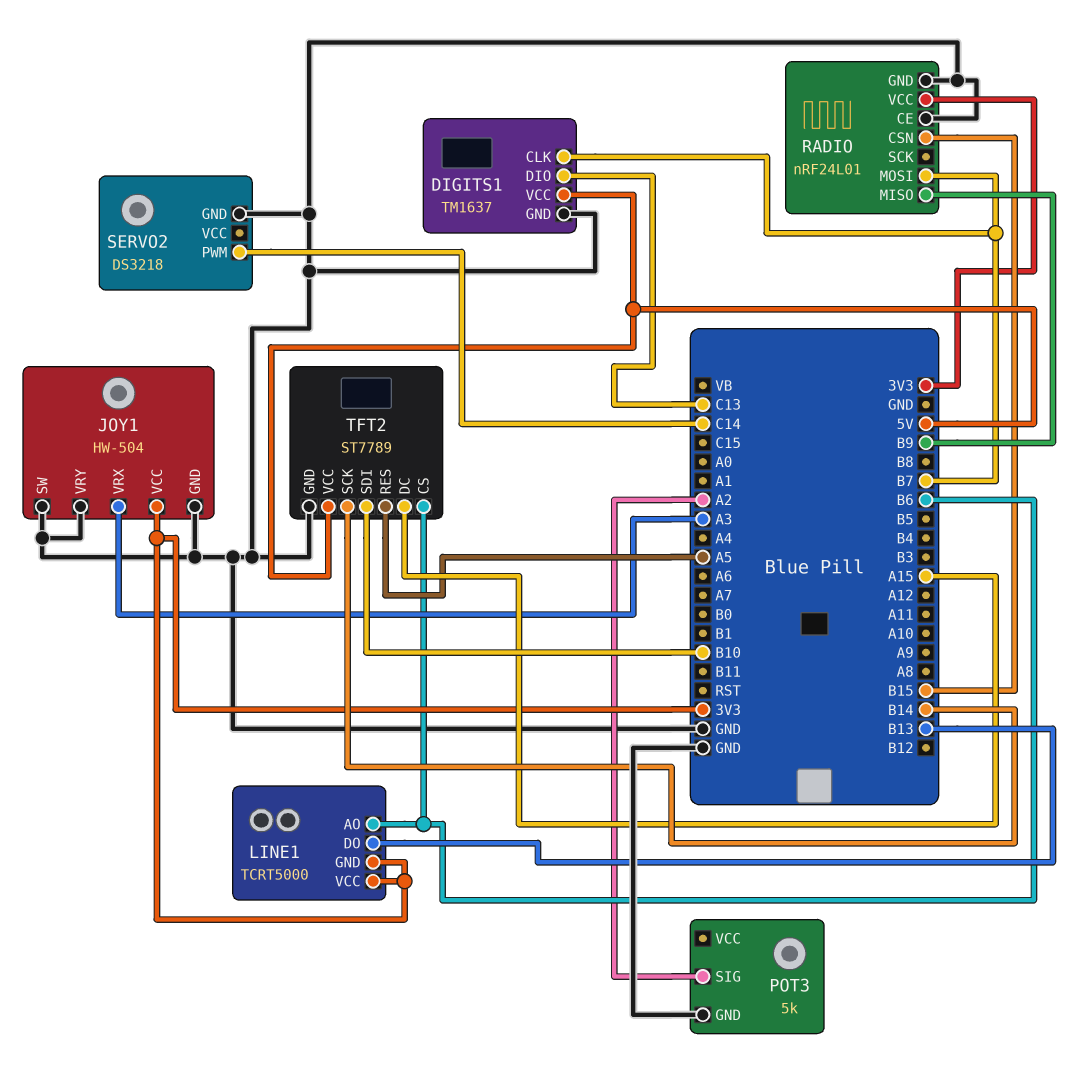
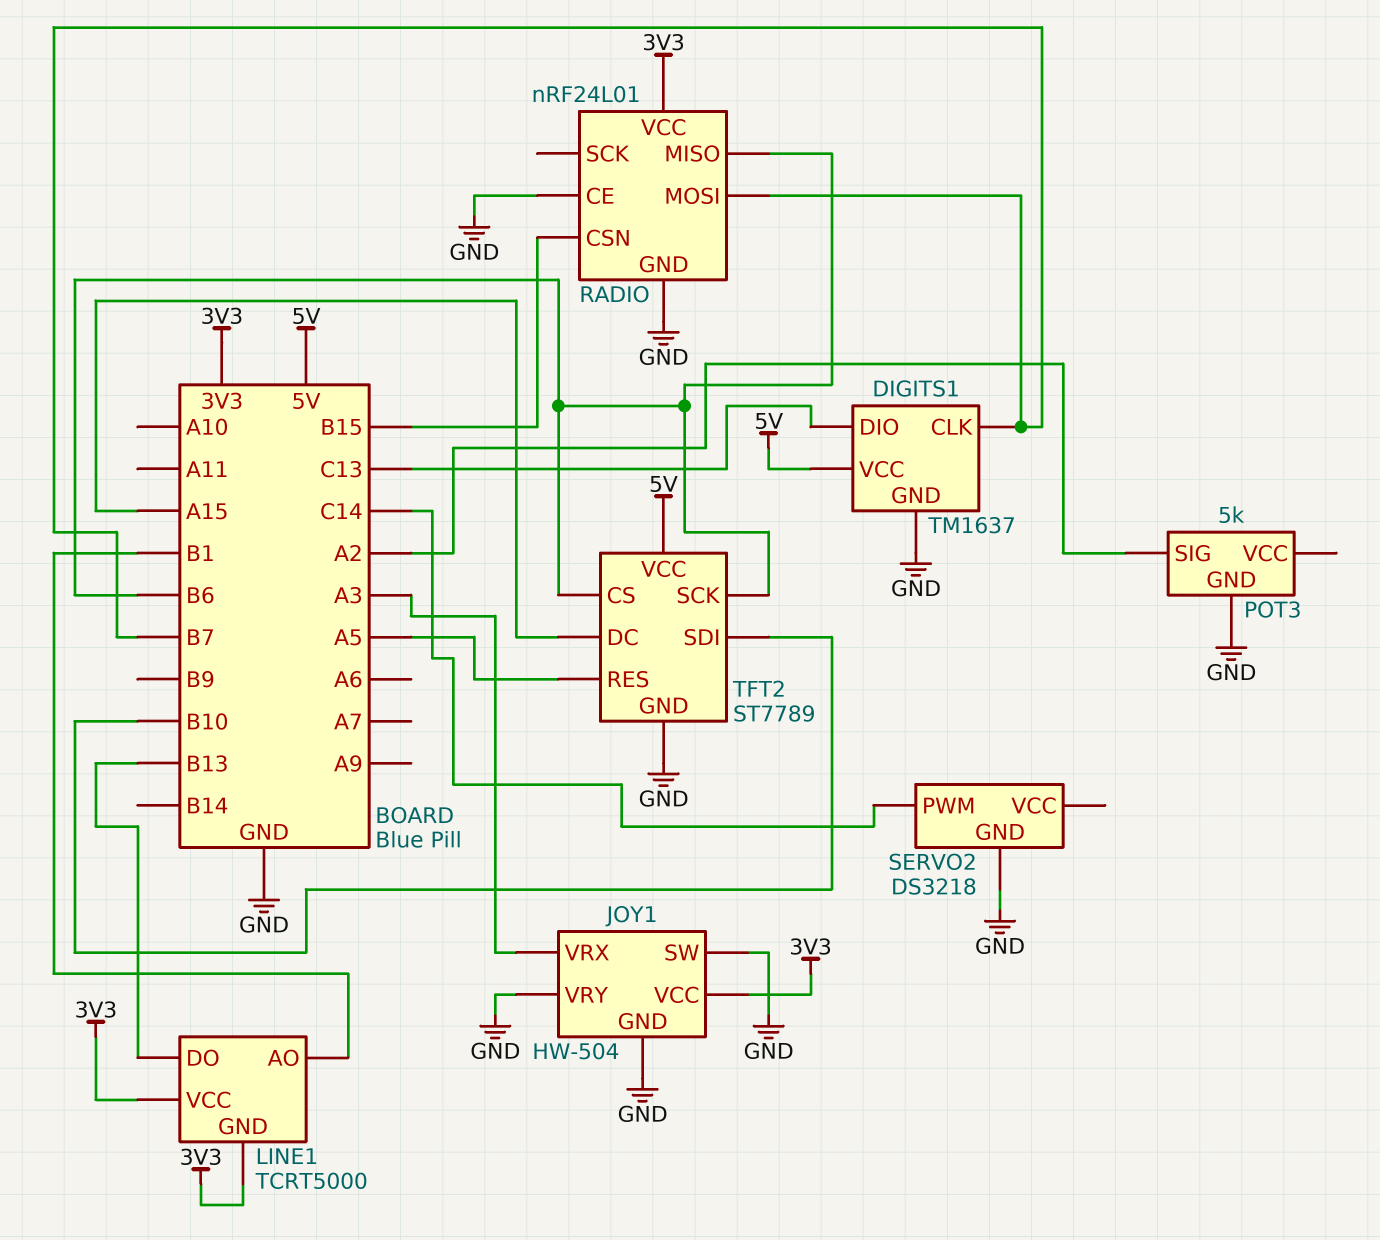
LINE1 pin AO: B6 -> B1
RADIO pin MISO: B9 -> B6
TFT2 pin SCK: B14 -> B6

